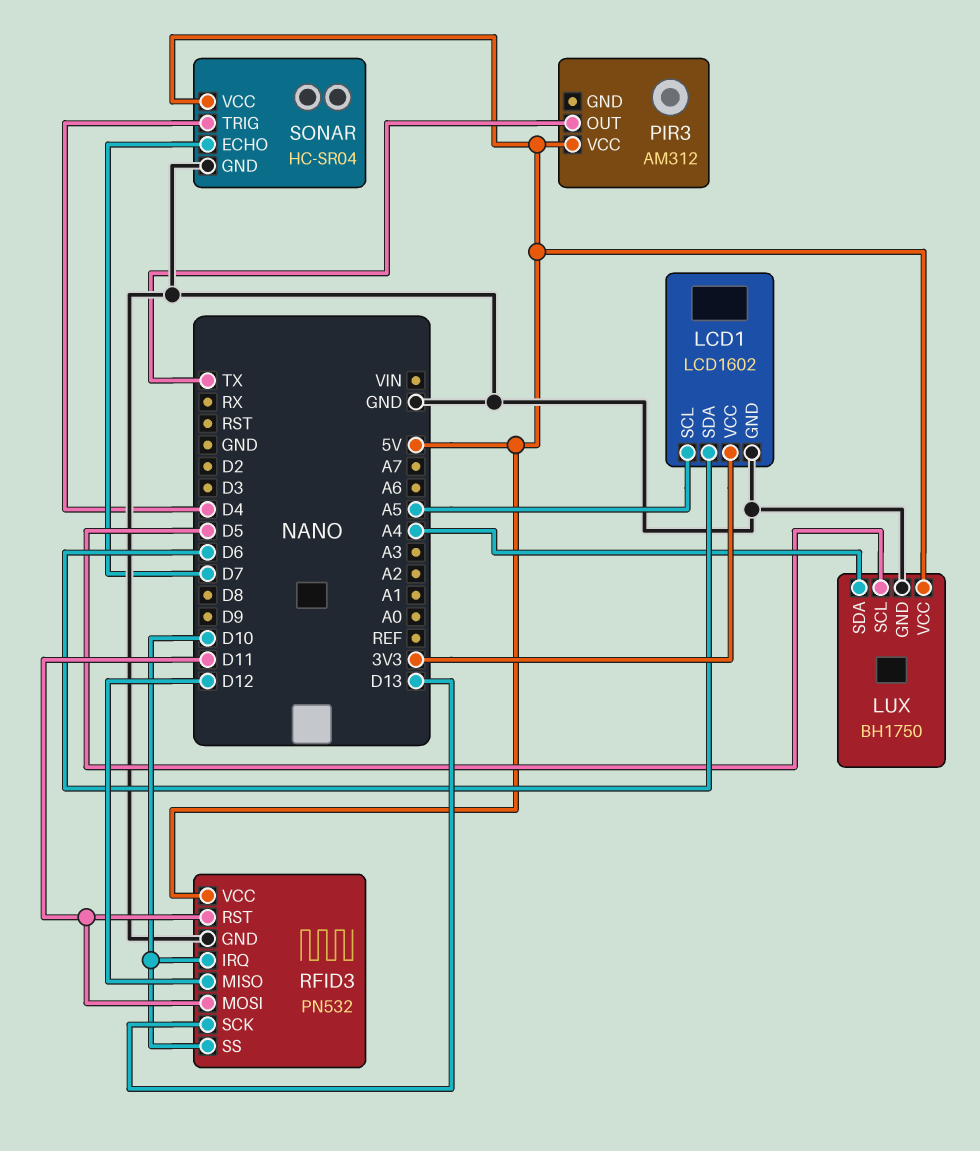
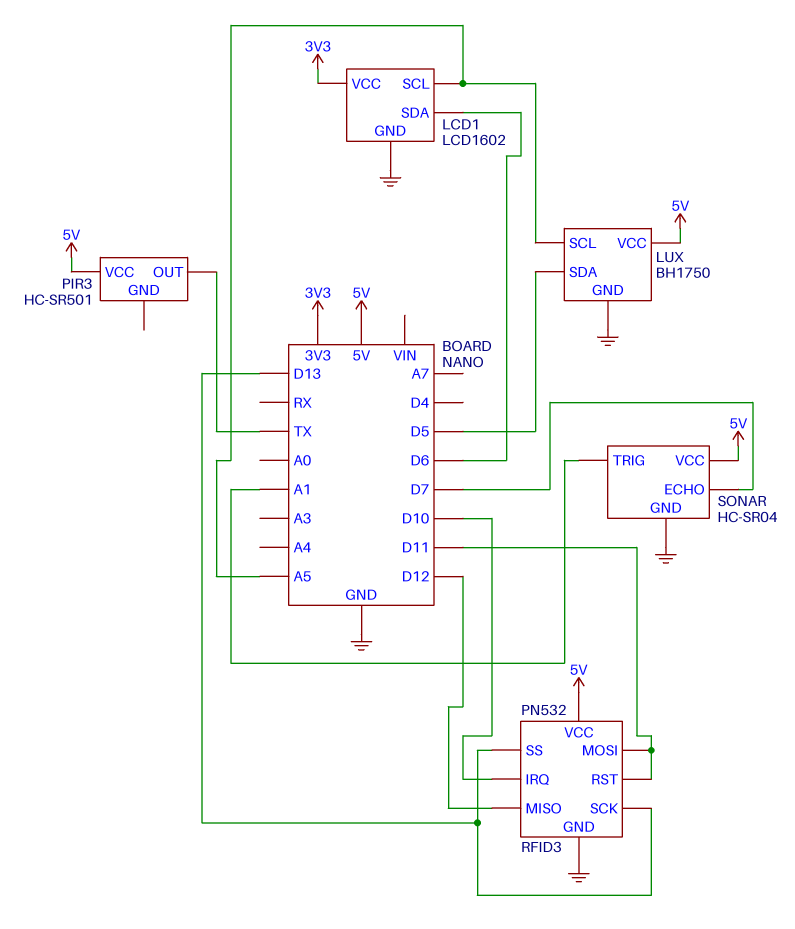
LUX pin SCL: D5 -> A5
LUX pin SDA: A4 -> D5
PIR3: AM312 -> HC-SR501
RFID3 pin SS: D10 -> D13
SONAR pin TRIG: D4 -> A1

